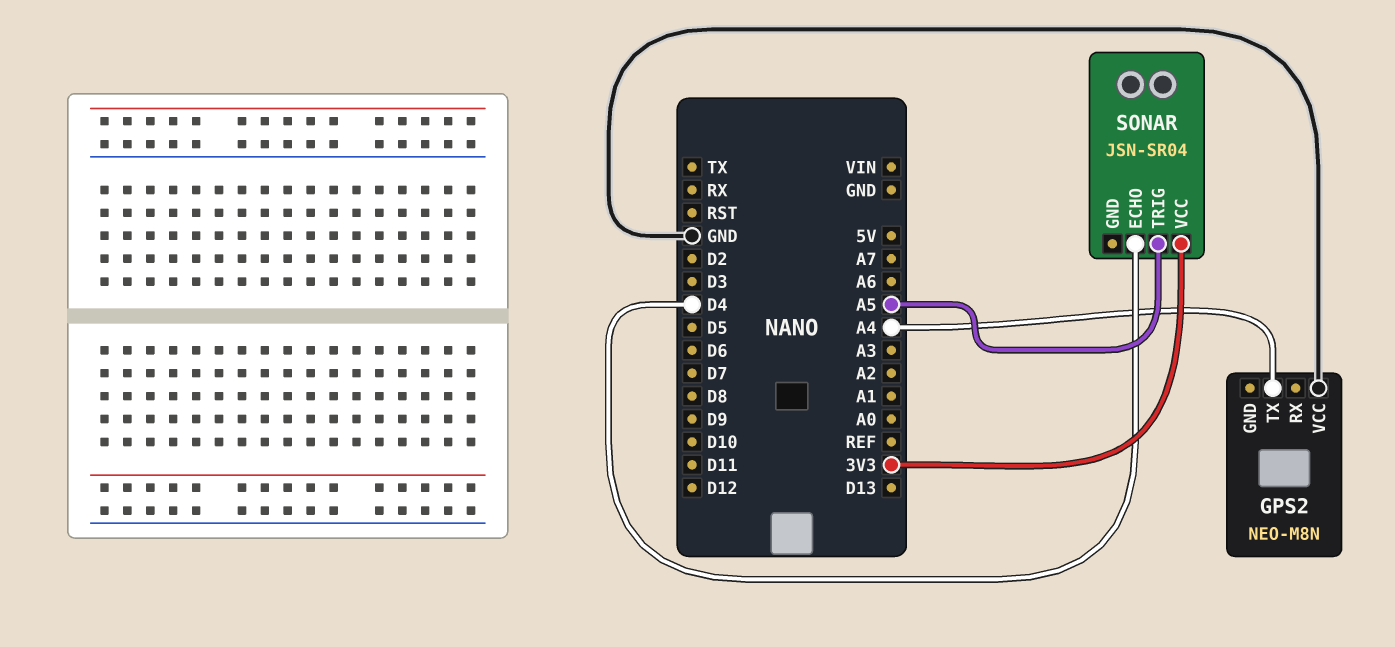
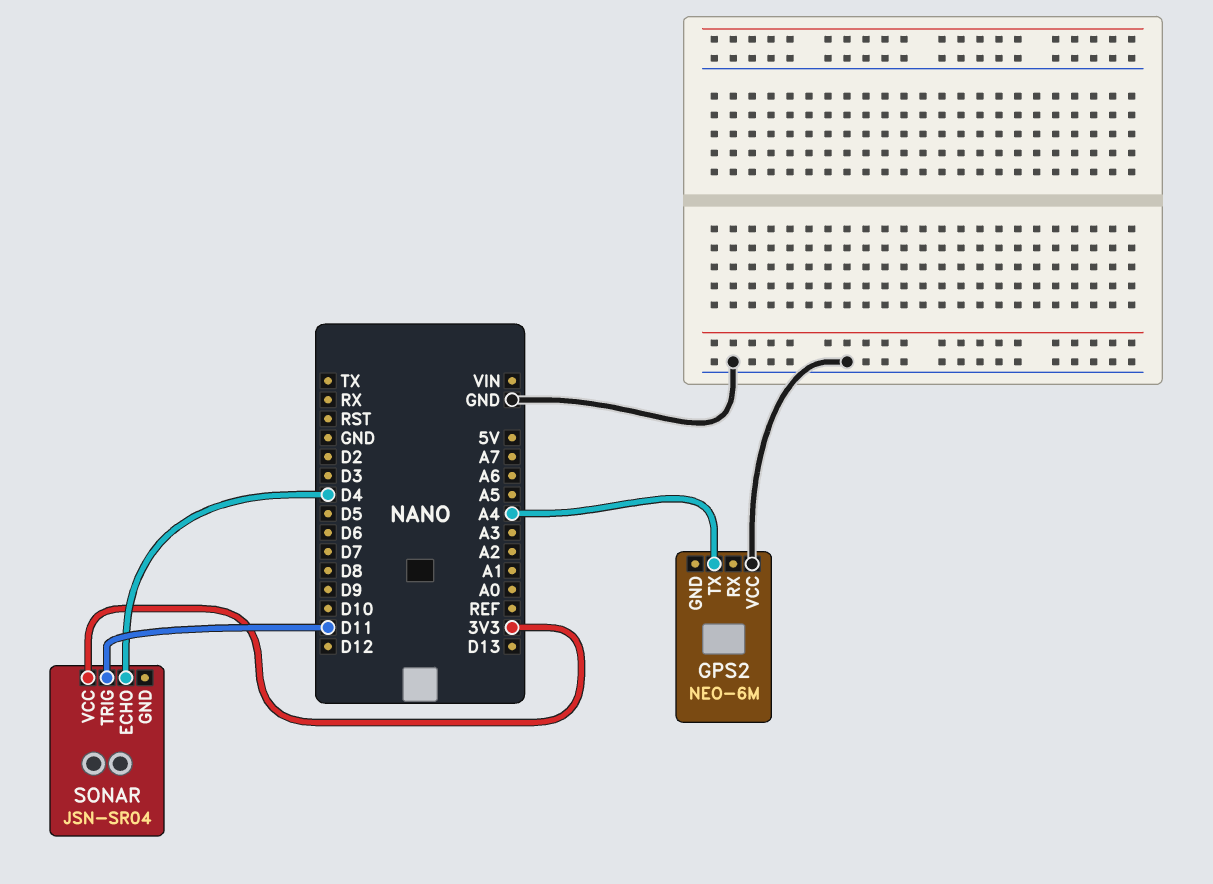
GPS2: NEO-M8N -> NEO-6M
SONAR pin TRIG: A5 -> D11

